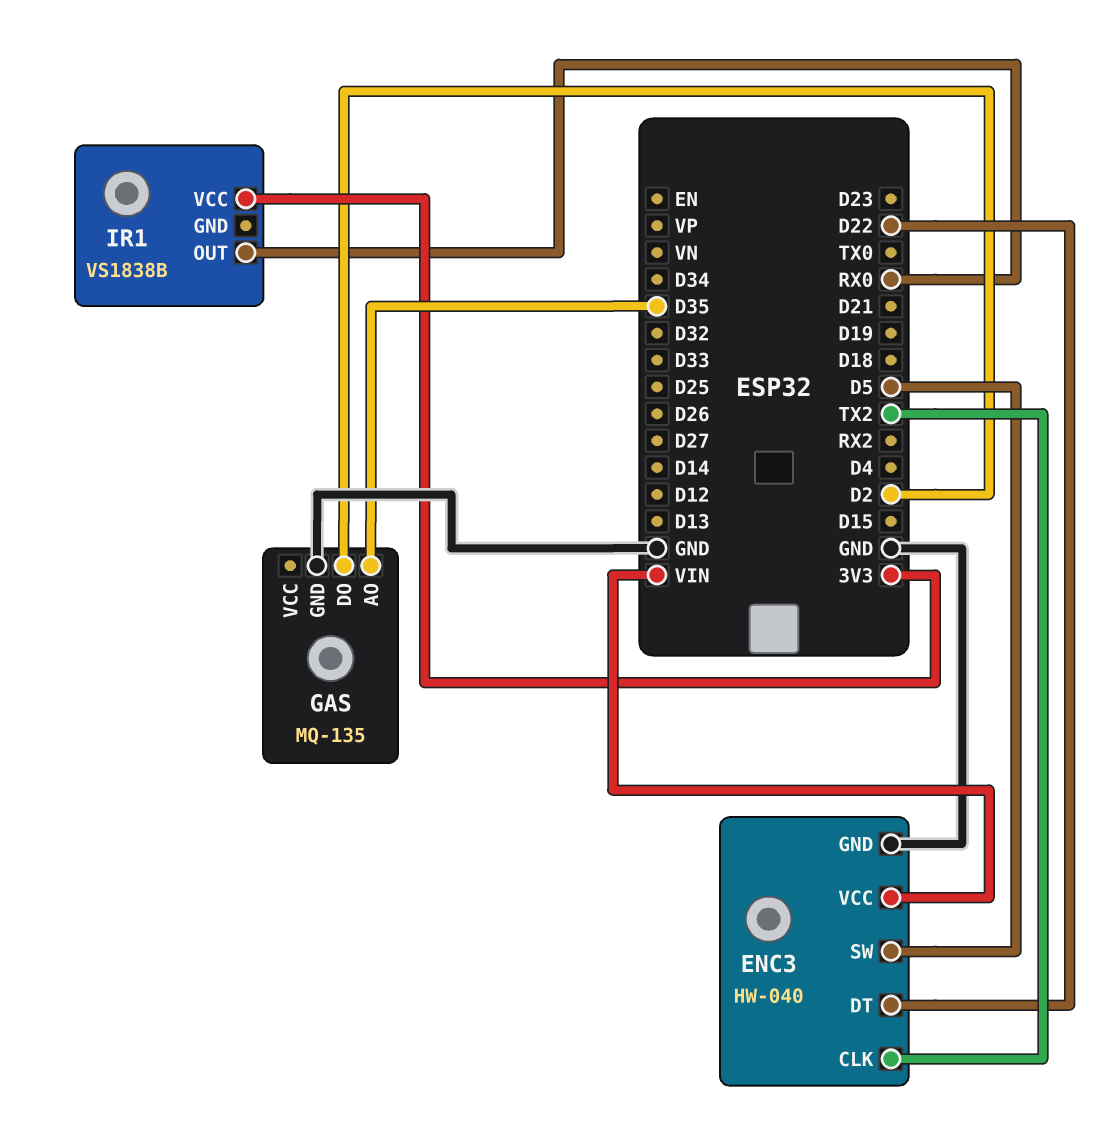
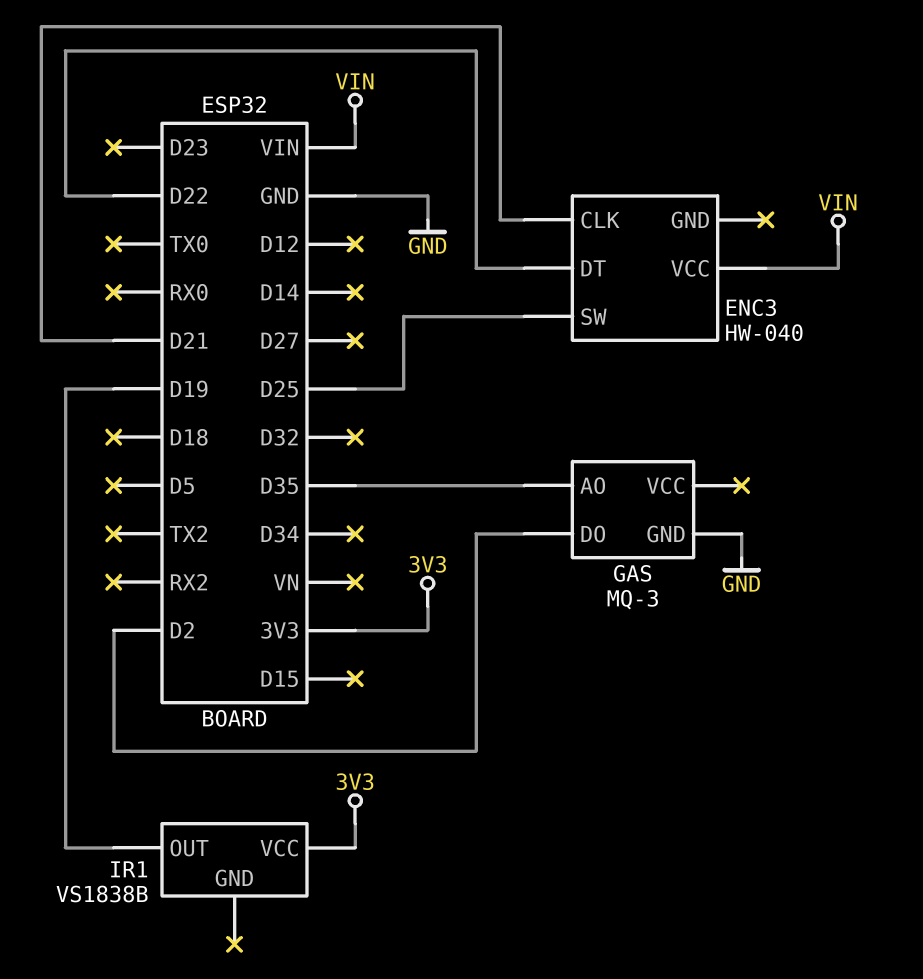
ENC3 pin CLK: TX2 -> D21
ENC3 pin GND: GND -> none
ENC3 pin SW: D5 -> D25
GAS: MQ-135 -> MQ-3
IR1 pin OUT: RX0 -> D19

